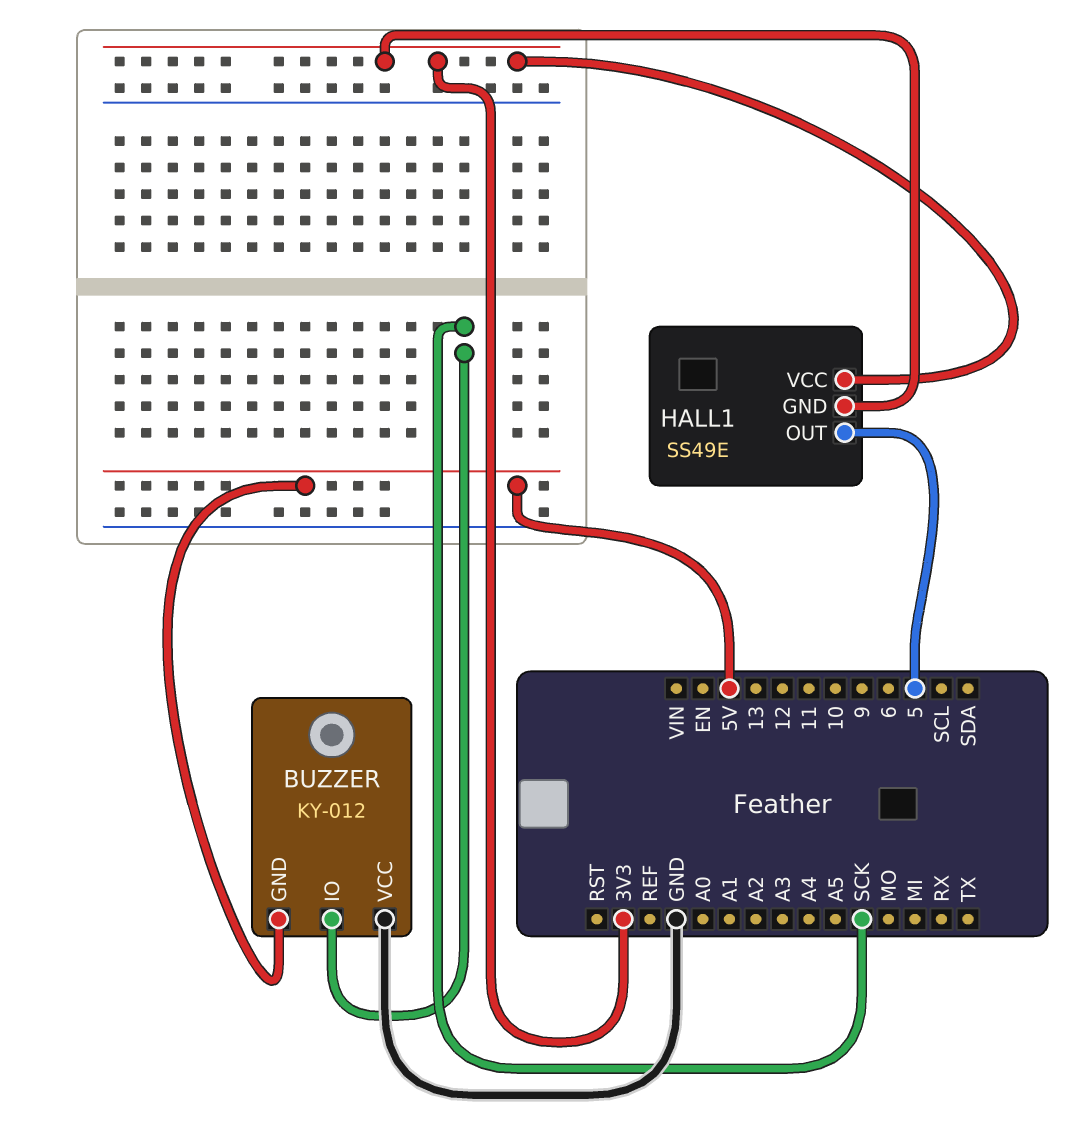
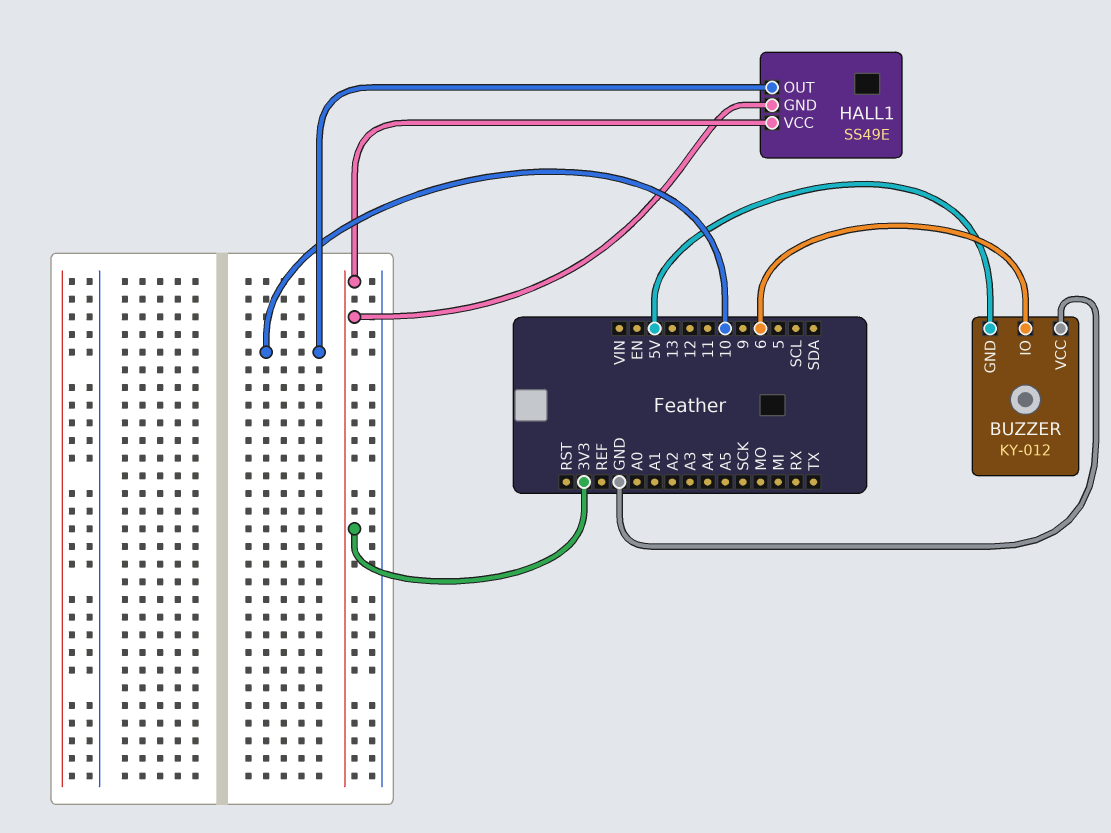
BUZZER pin IO: SCK -> 6
HALL1 pin OUT: 5 -> 10

